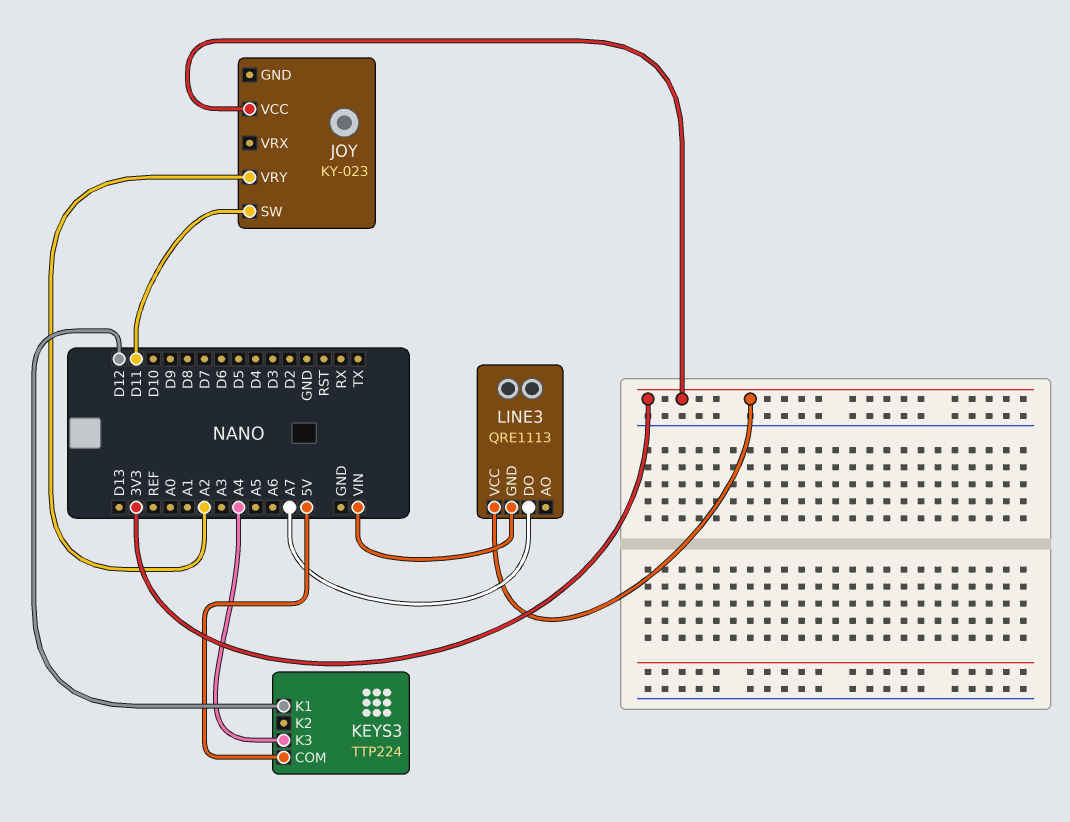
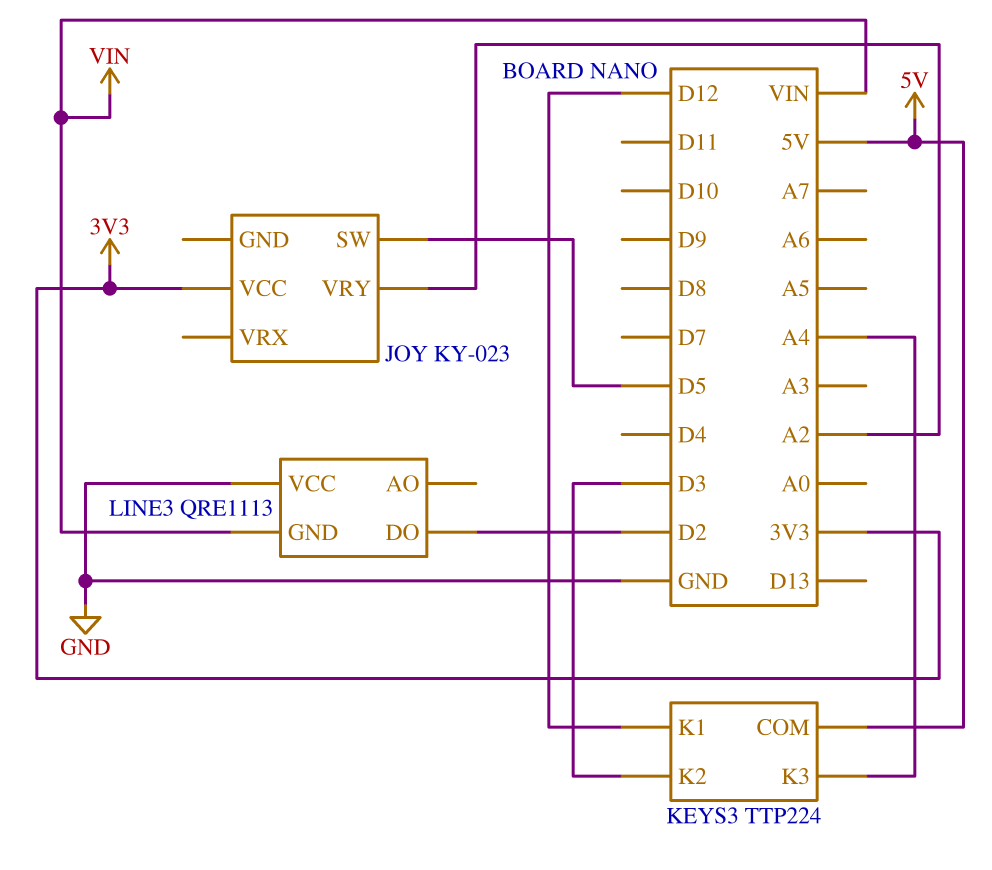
JOY pin SW: D11 -> D5
KEYS3 pin K2: none -> D3
LINE3 pin DO: A7 -> D2
LINE3 pin VCC: 3V3 -> GND

